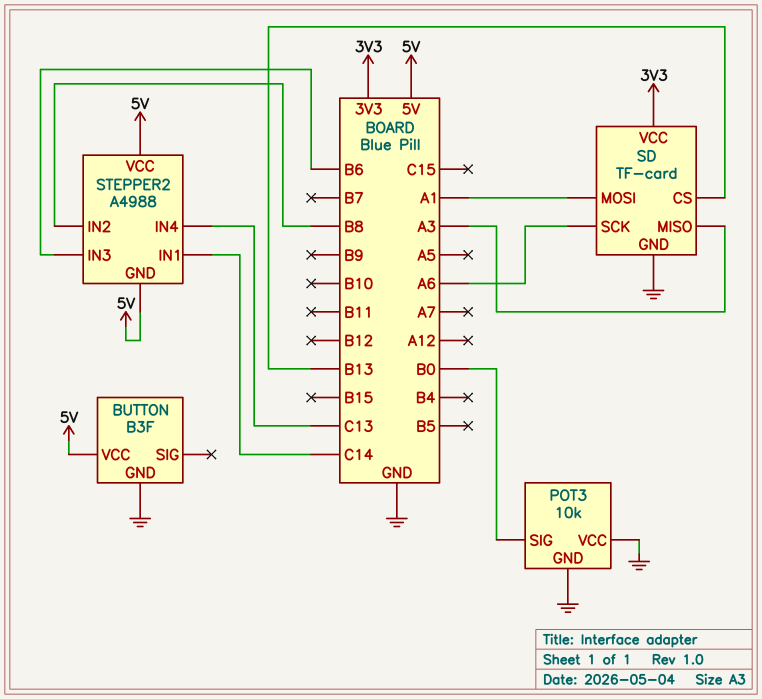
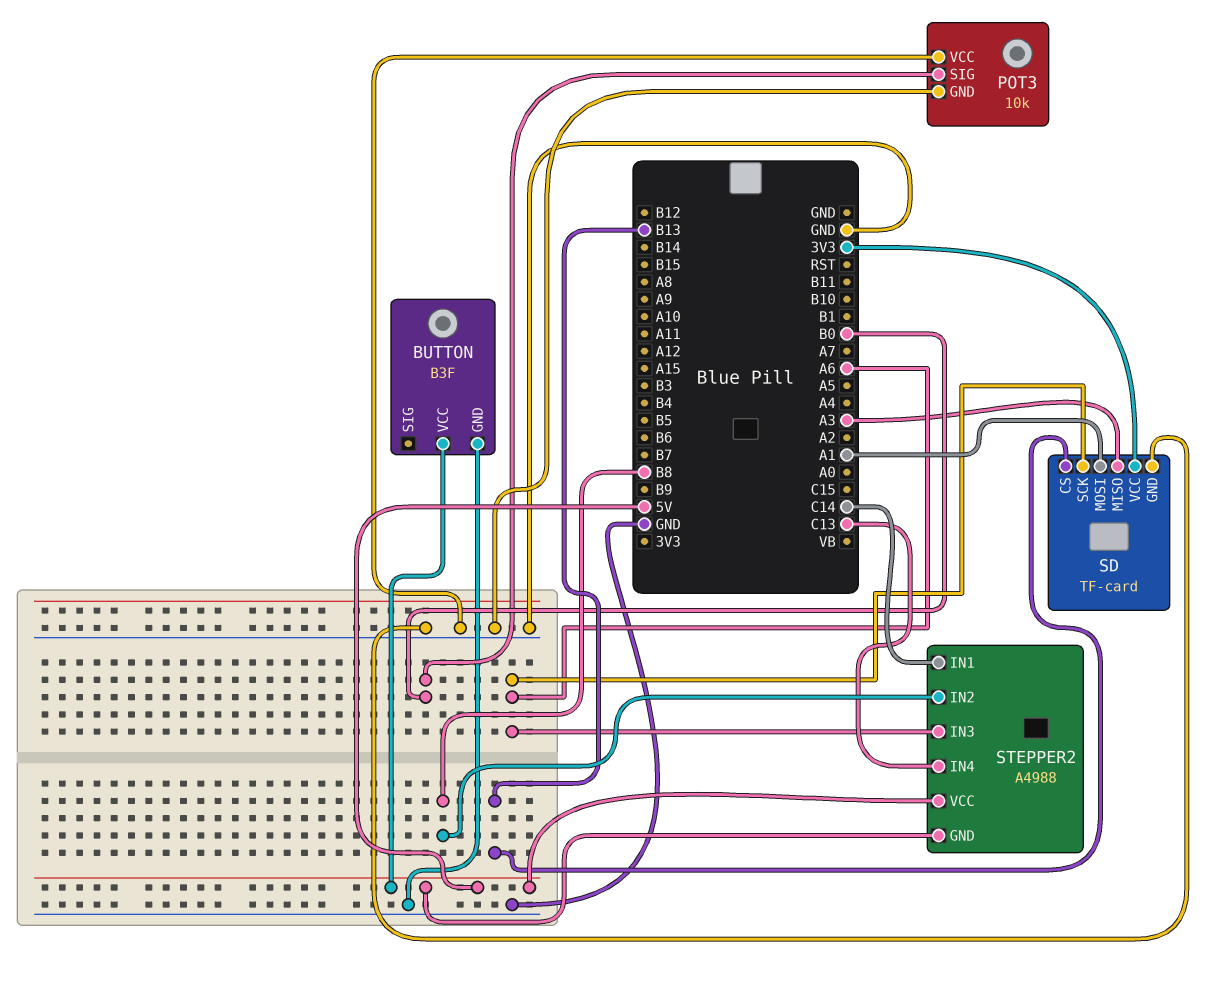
STEPPER2 pin IN3: B6 -> A6

